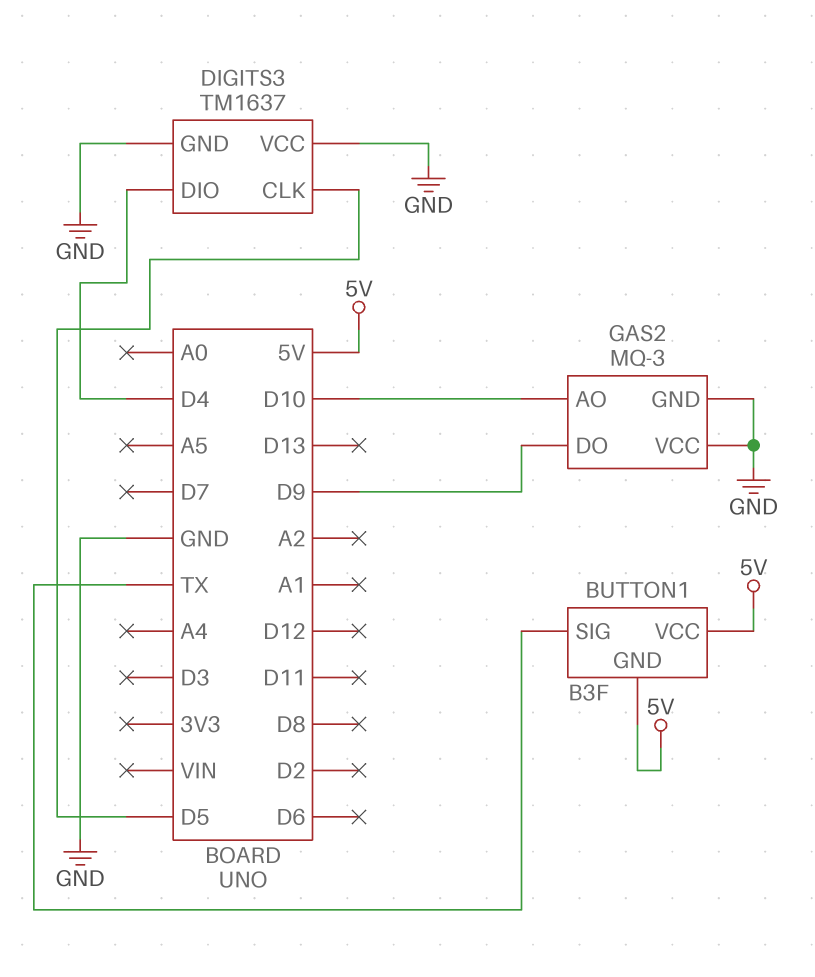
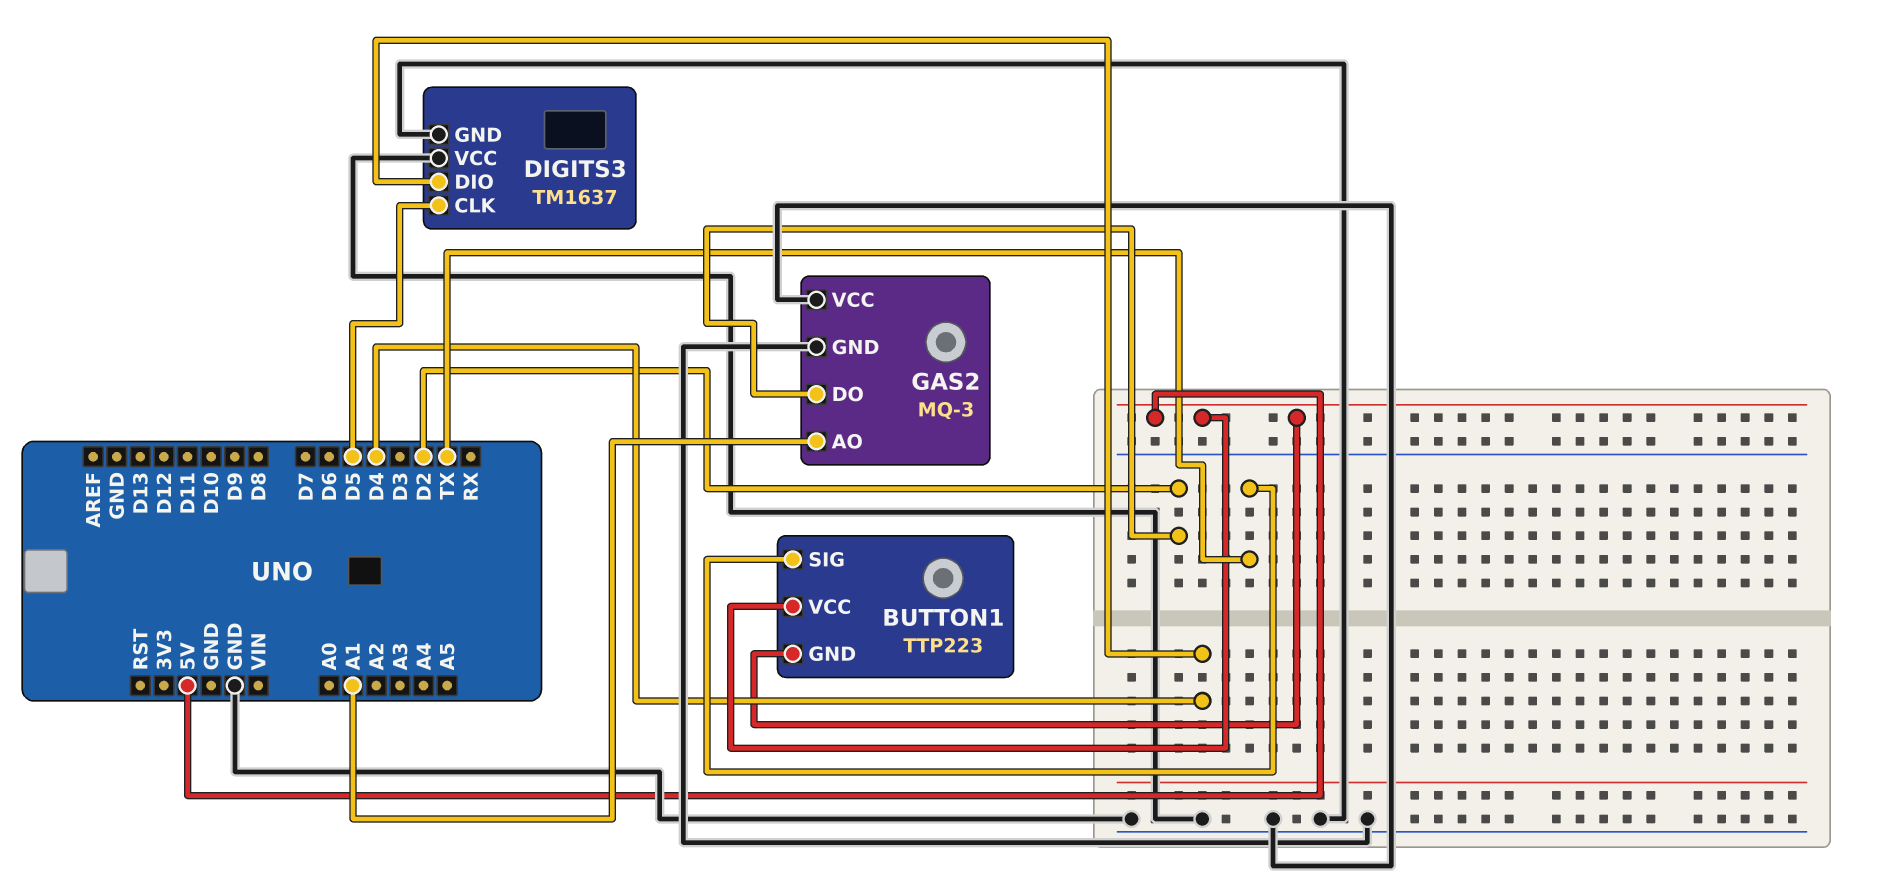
BUTTON1: B3F -> TTP223
GAS2 pin AO: D10 -> A1
GAS2 pin DO: D9 -> D2

